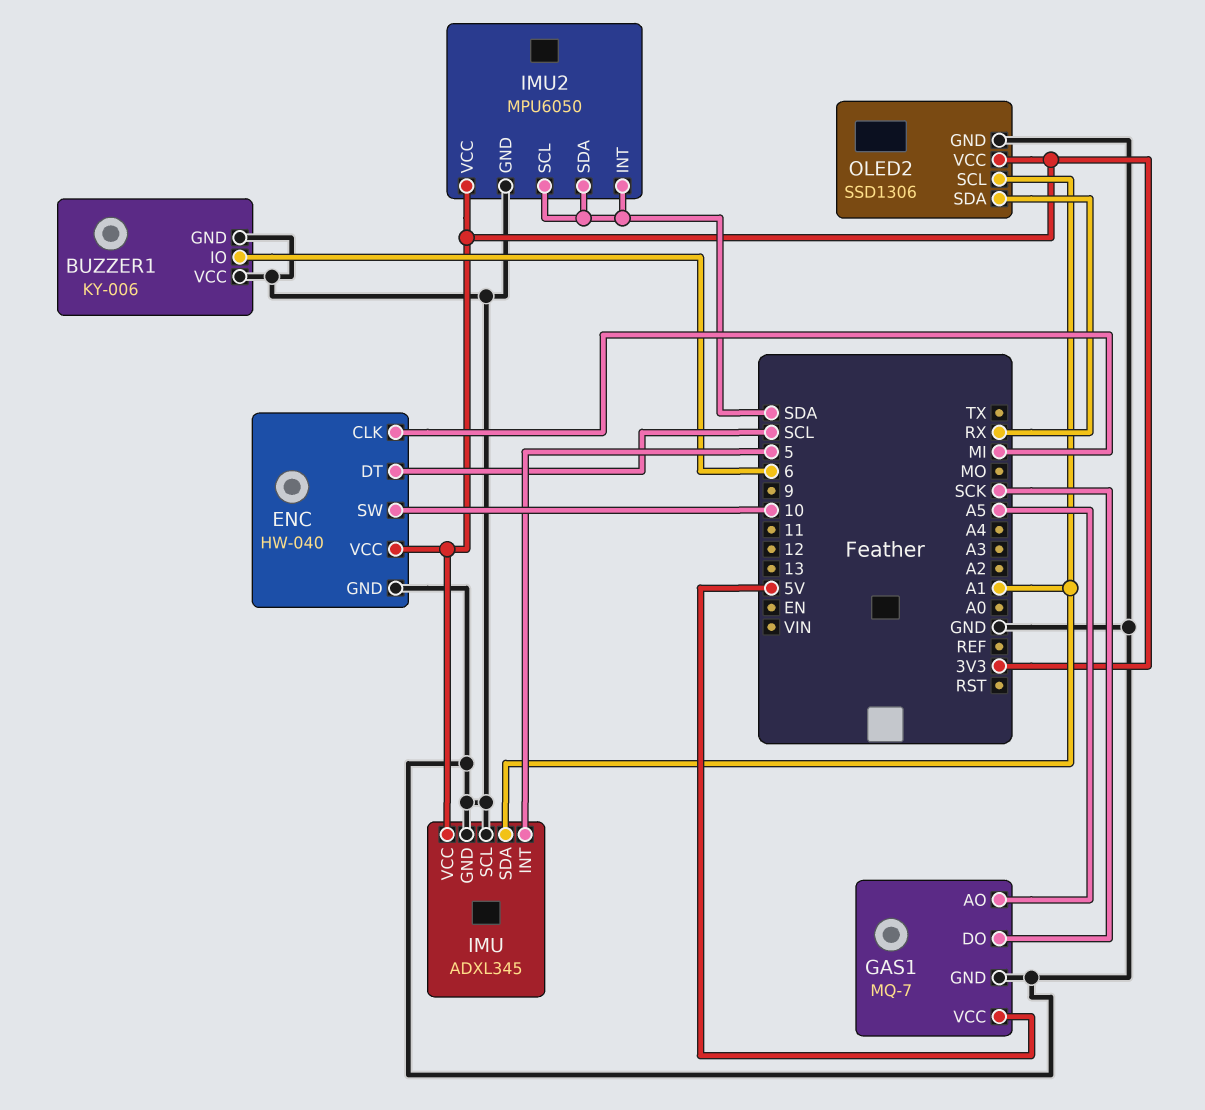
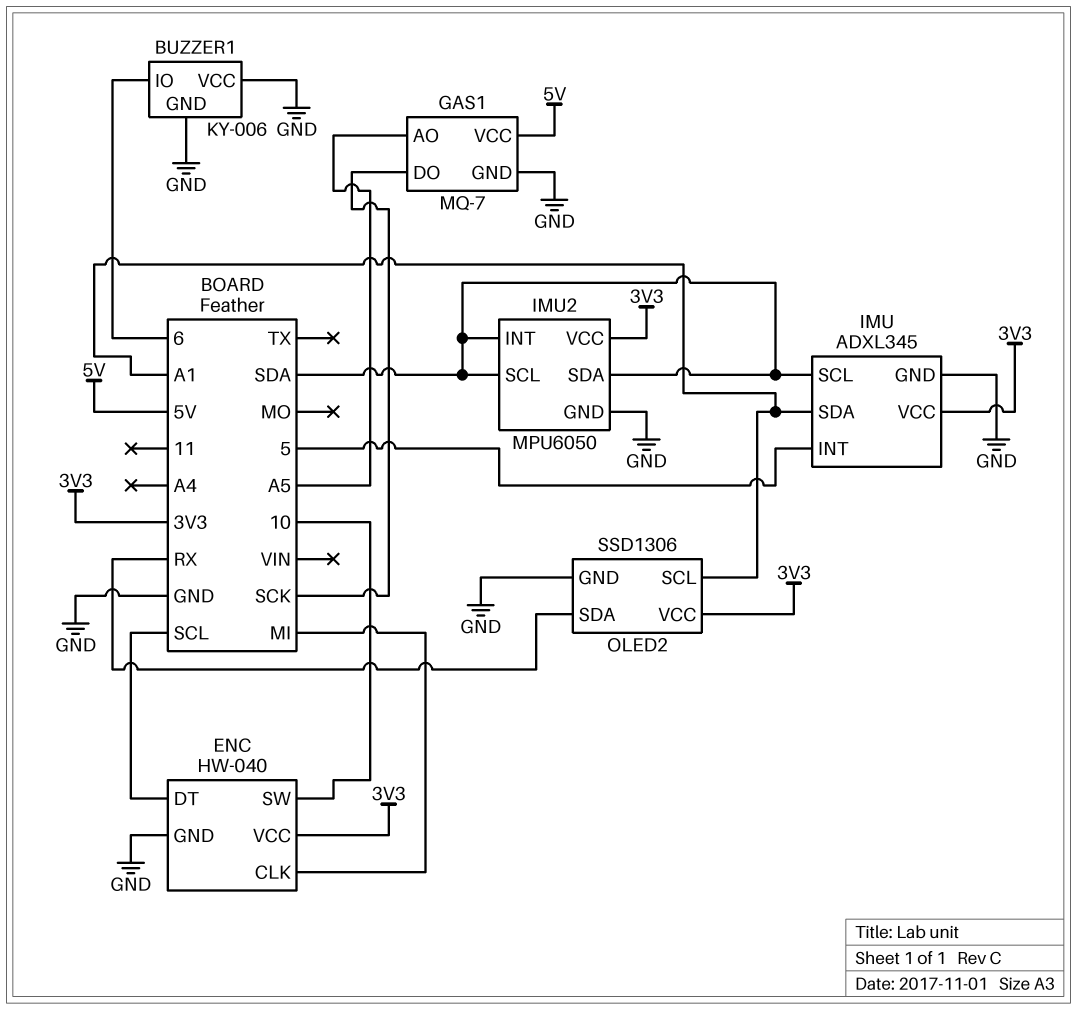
IMU pin SCL: GND -> SDA

